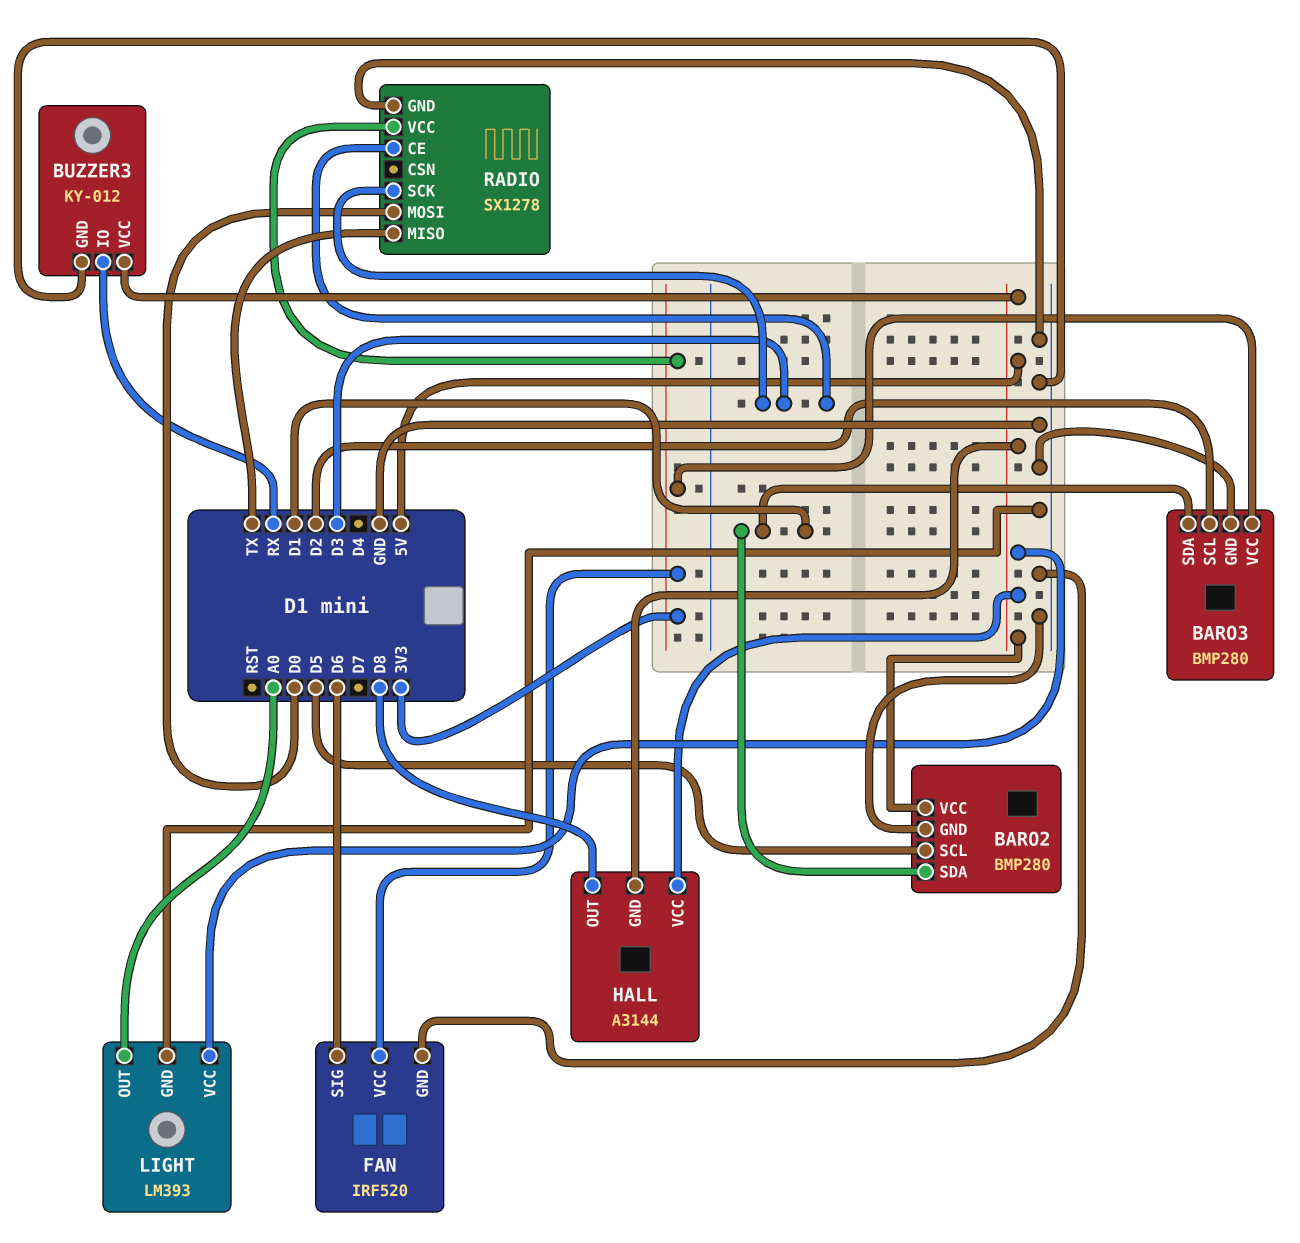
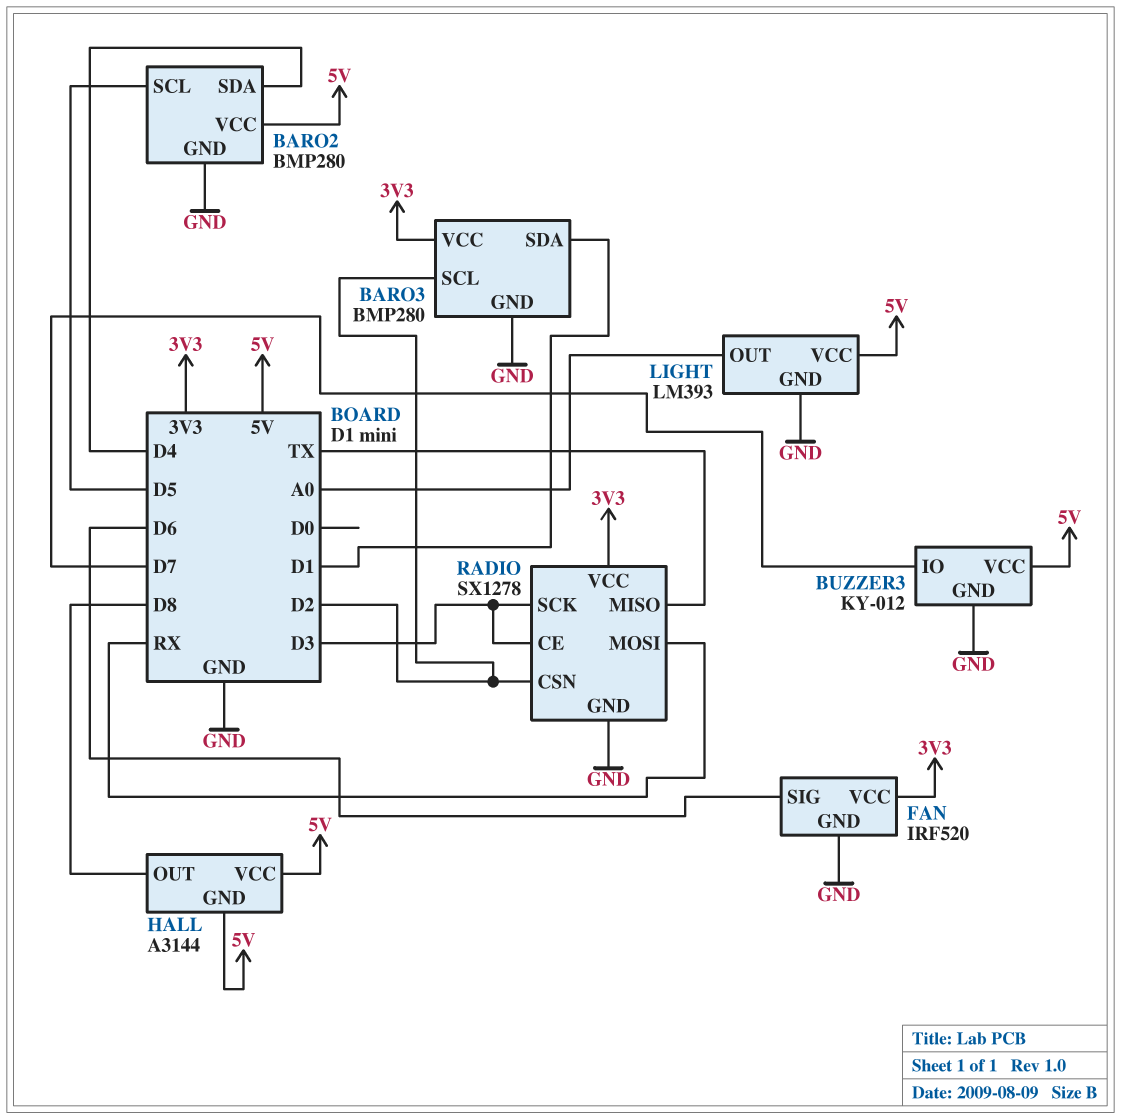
BARO2 pin SDA: D1 -> D4
BUZZER3 pin IO: RX -> D7
RADIO pin CSN: none -> D2
RADIO pin MOSI: D0 -> RX

